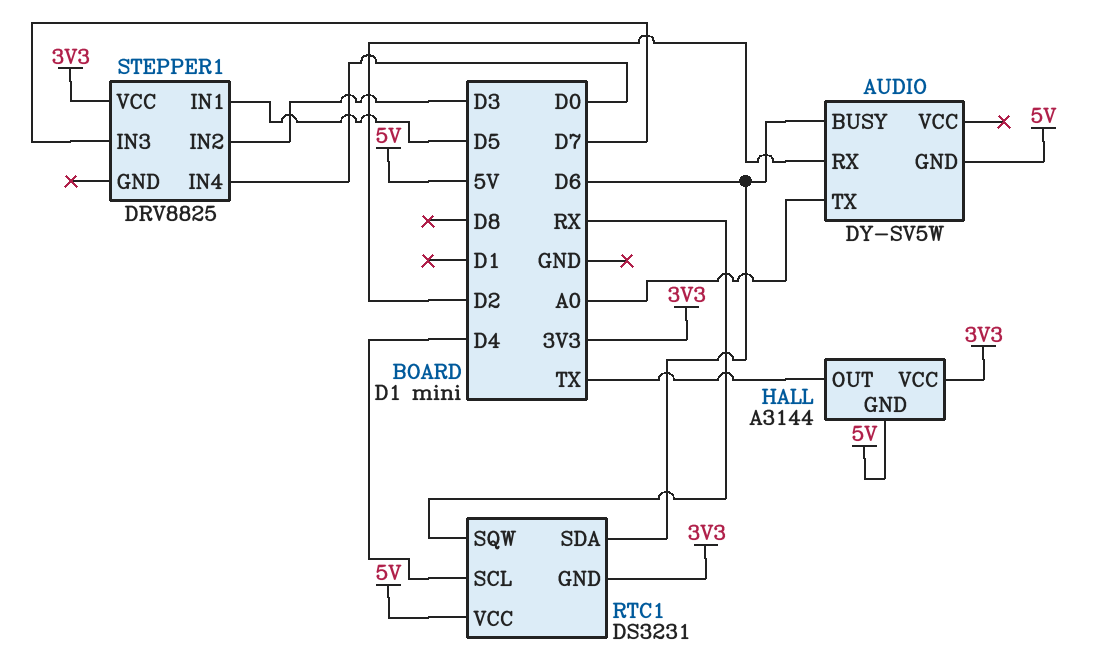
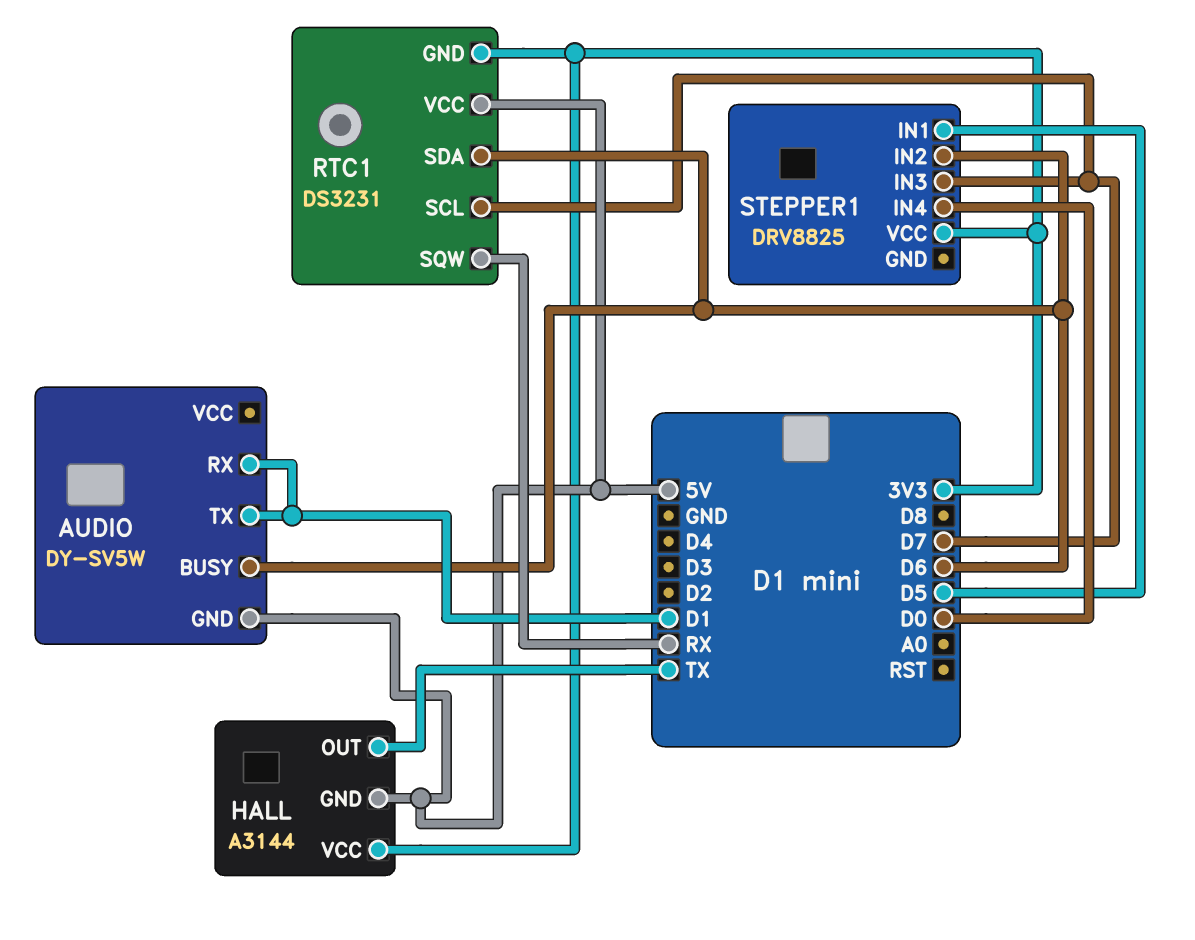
AUDIO pin RX: D2 -> D1
AUDIO pin TX: A0 -> D1
RTC1 pin SCL: D4 -> D7
STEPPER1 pin IN2: D3 -> D6

